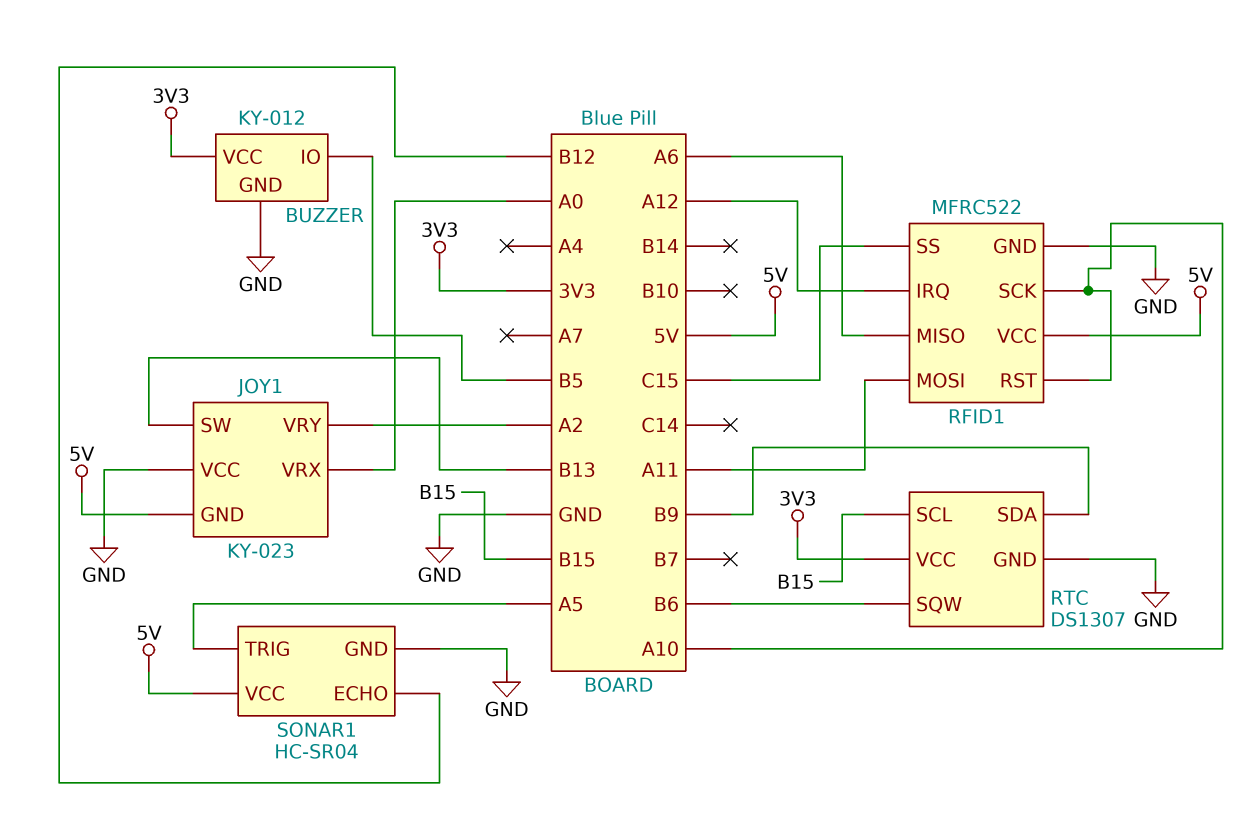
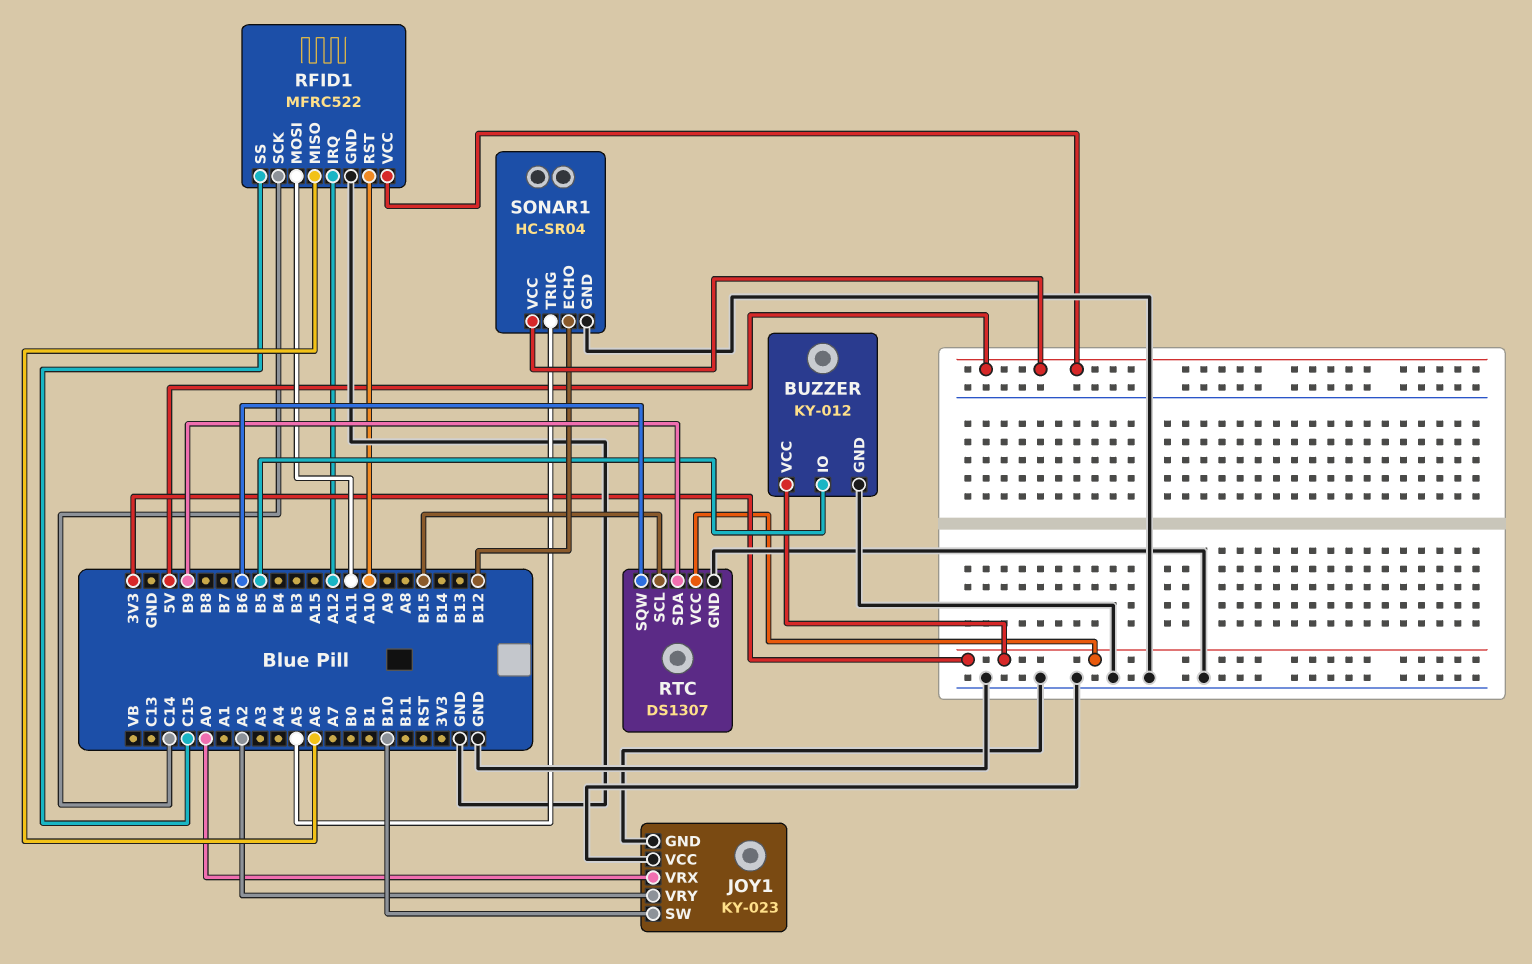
JOY1 pin GND: 5V -> GND
JOY1 pin SW: B13 -> B10
RFID1 pin SCK: A10 -> C14

